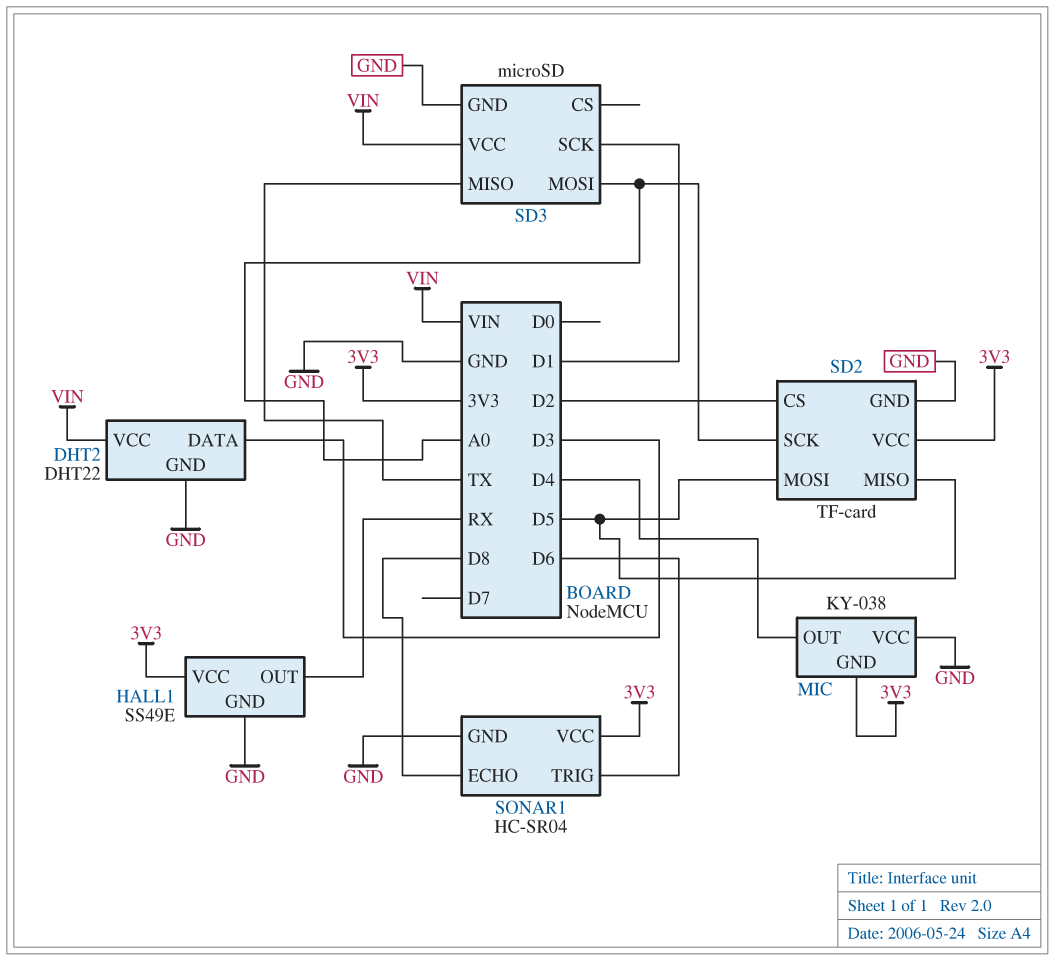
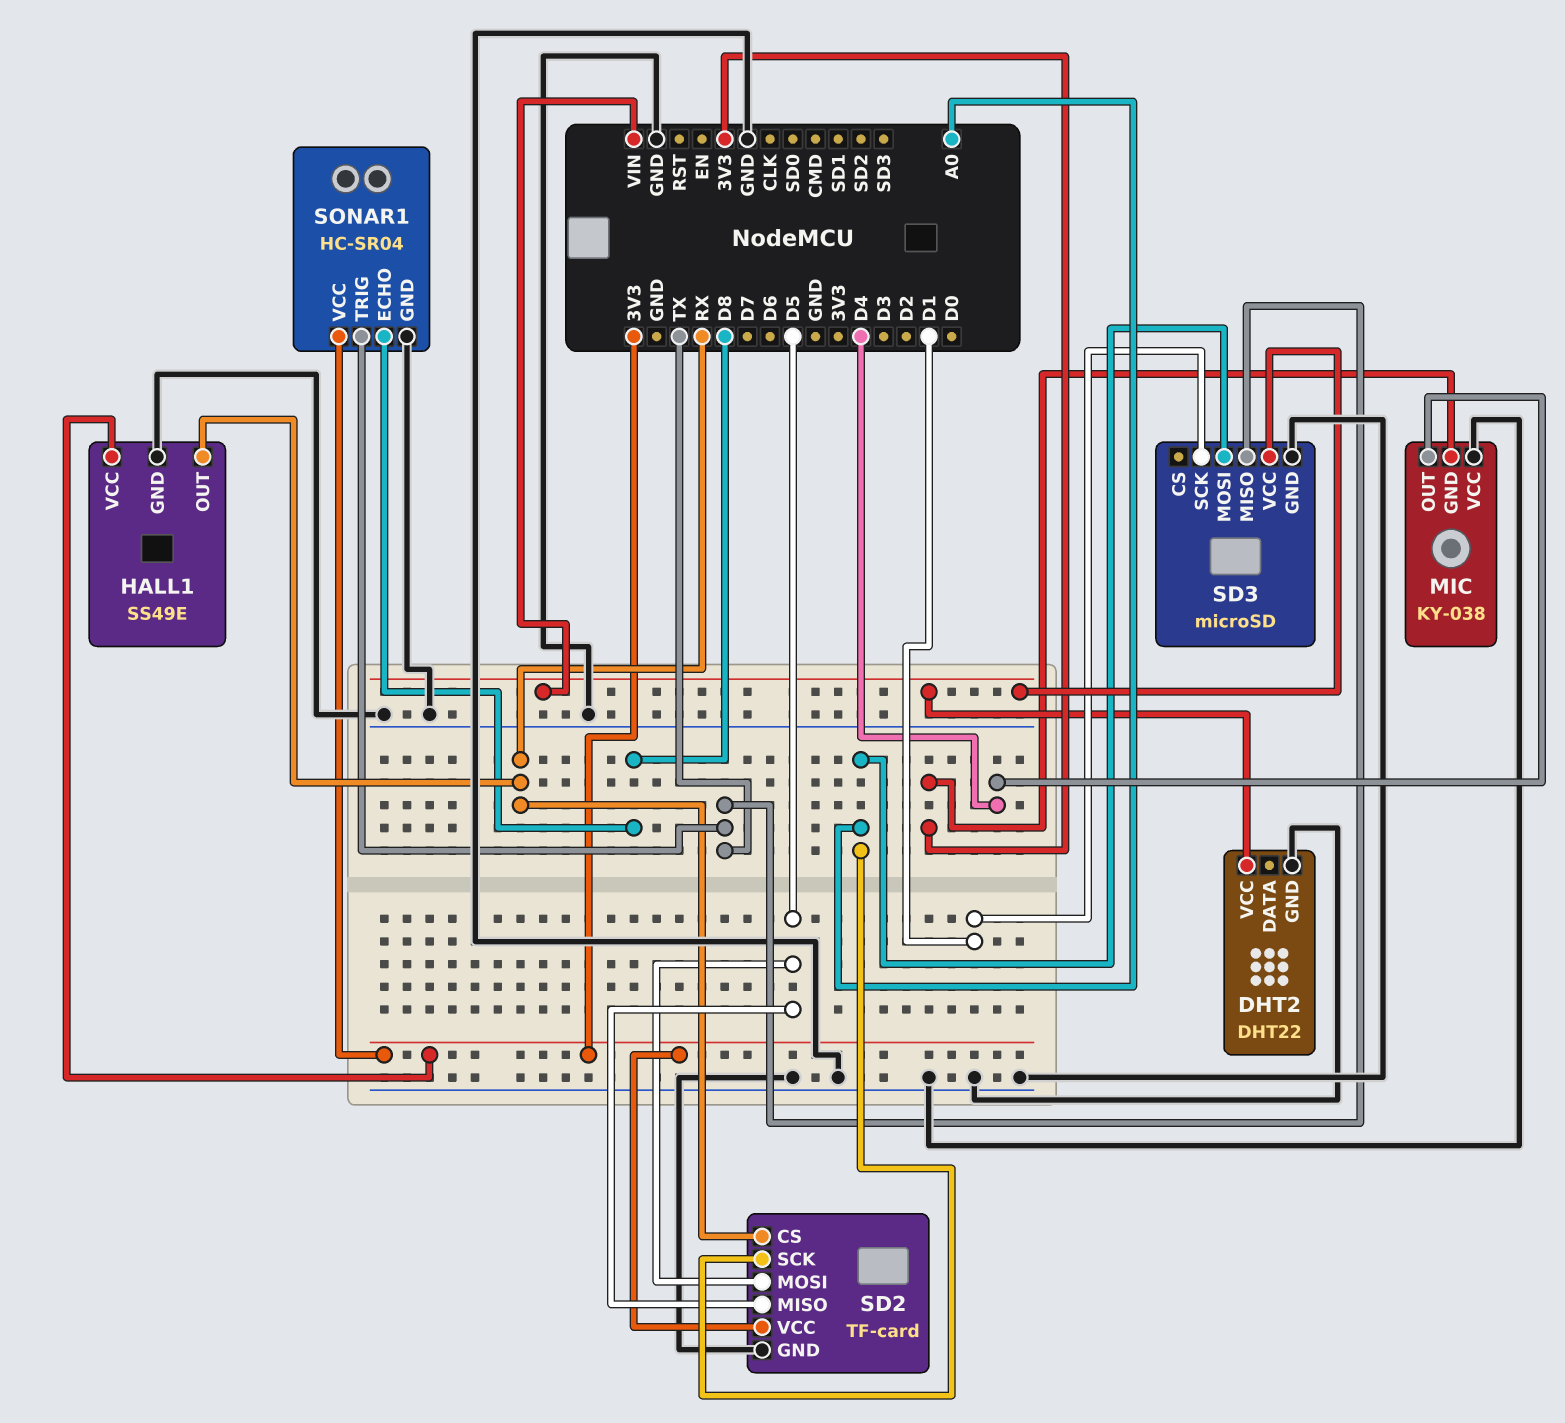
DHT2 pin DATA: D3 -> none
SD2 pin CS: D2 -> RX
SONAR1 pin TRIG: D6 -> TX

